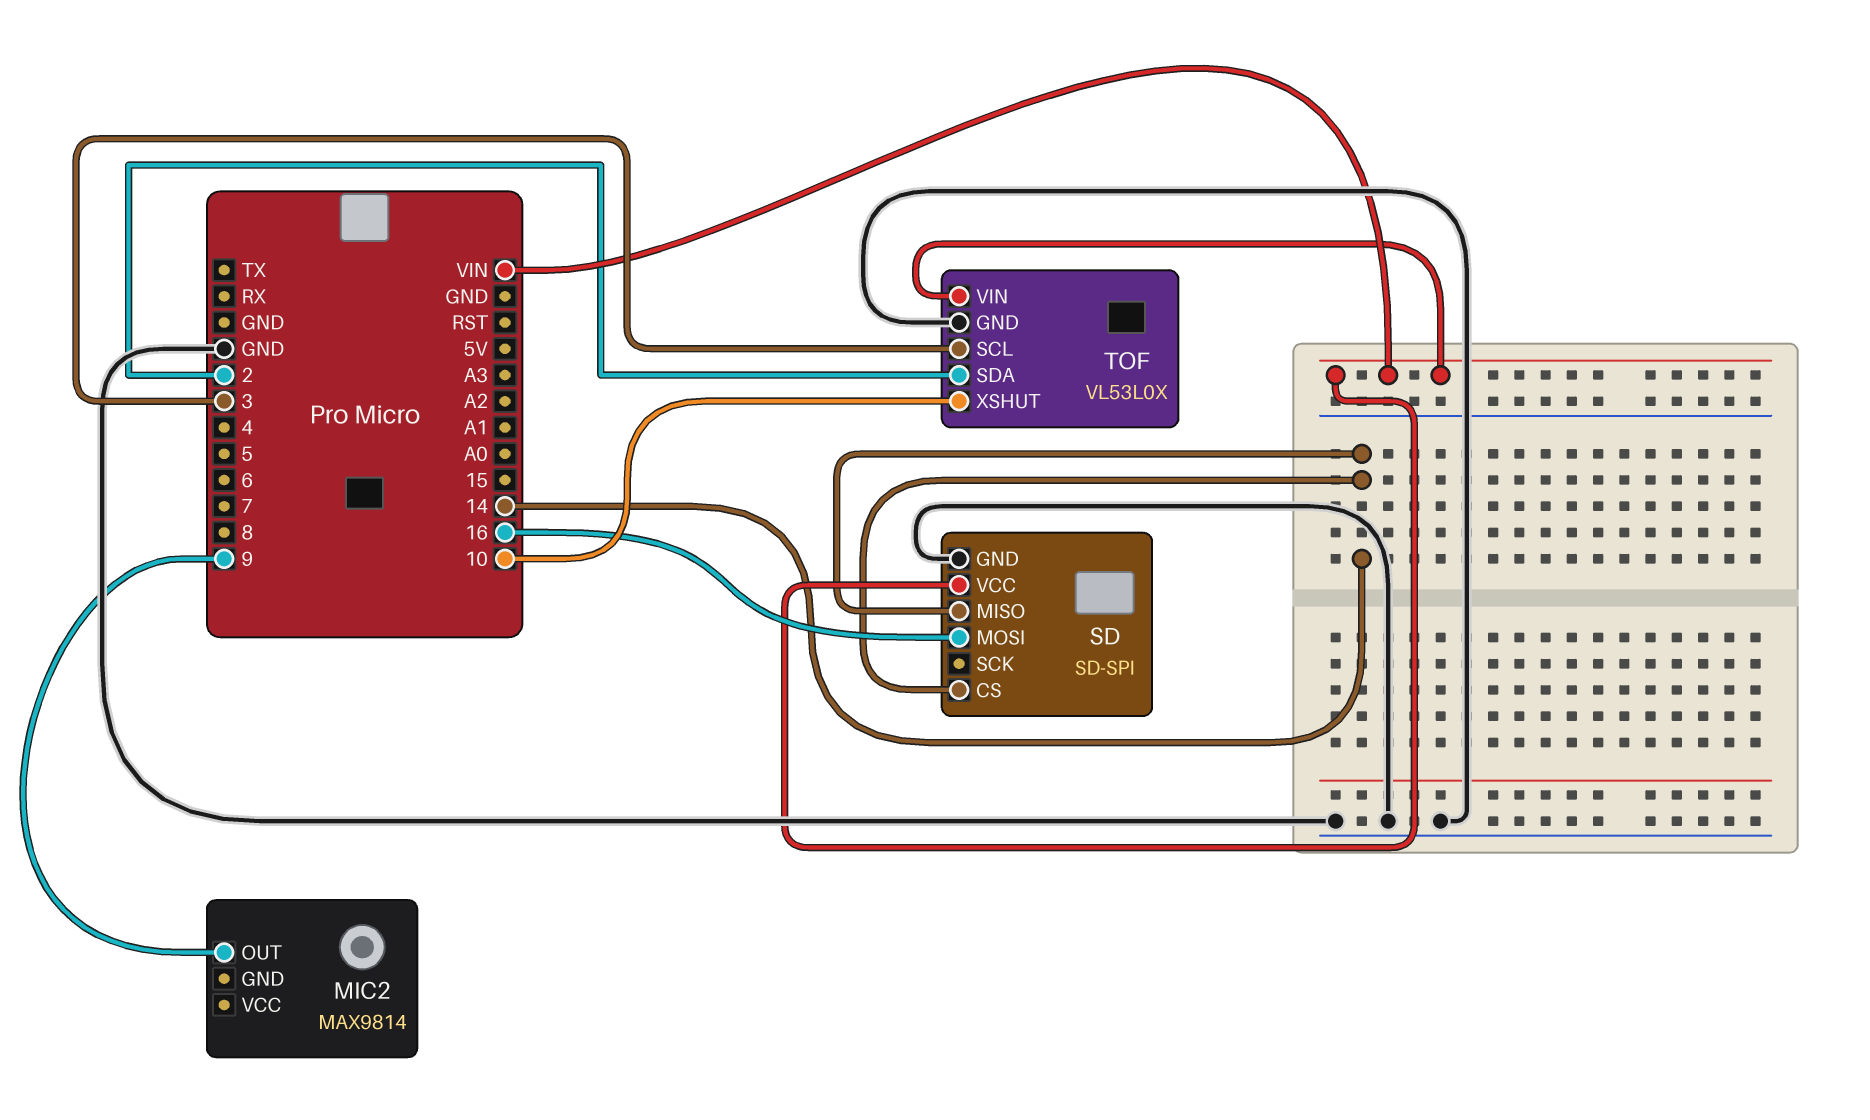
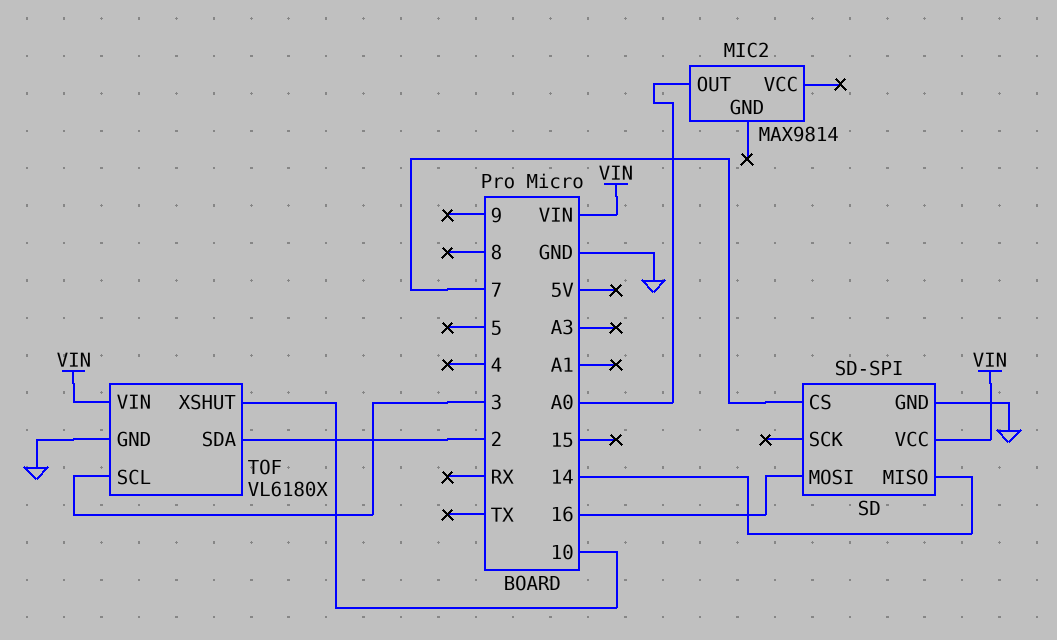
MIC2 pin OUT: 9 -> A0
SD pin CS: 14 -> 7
TOF: VL53L0X -> VL6180X

